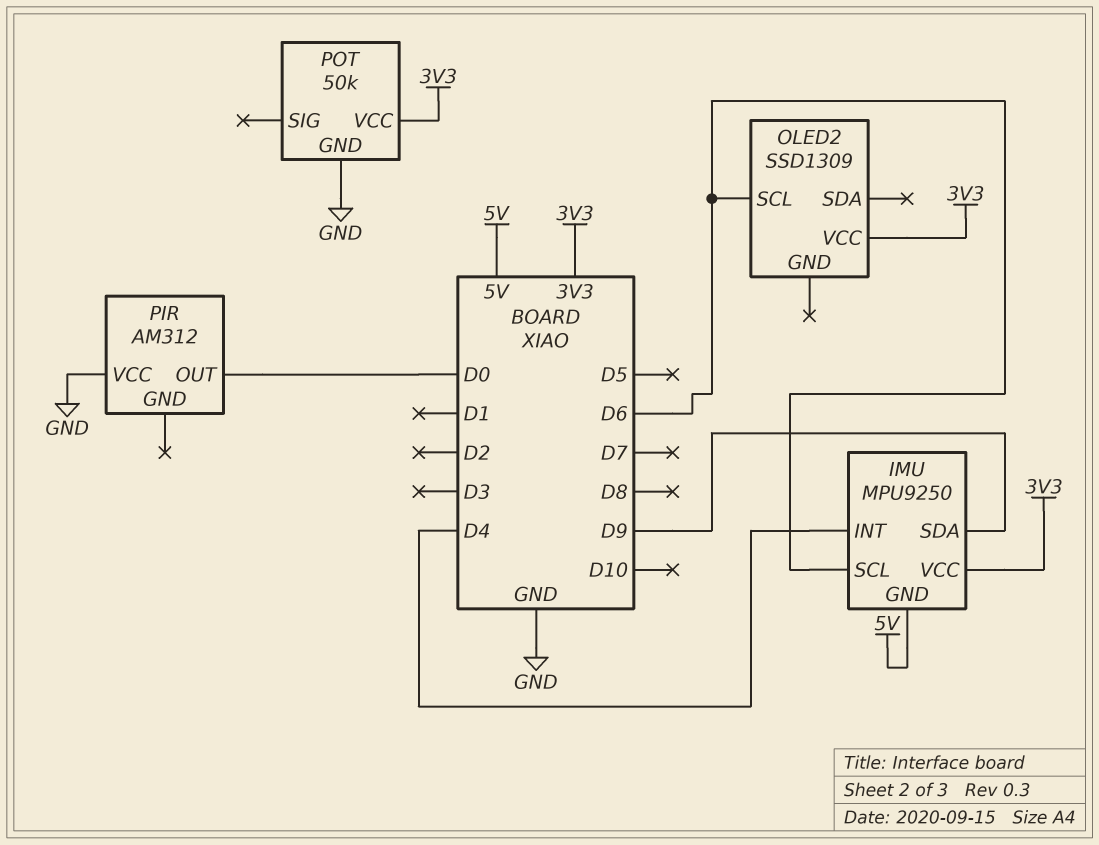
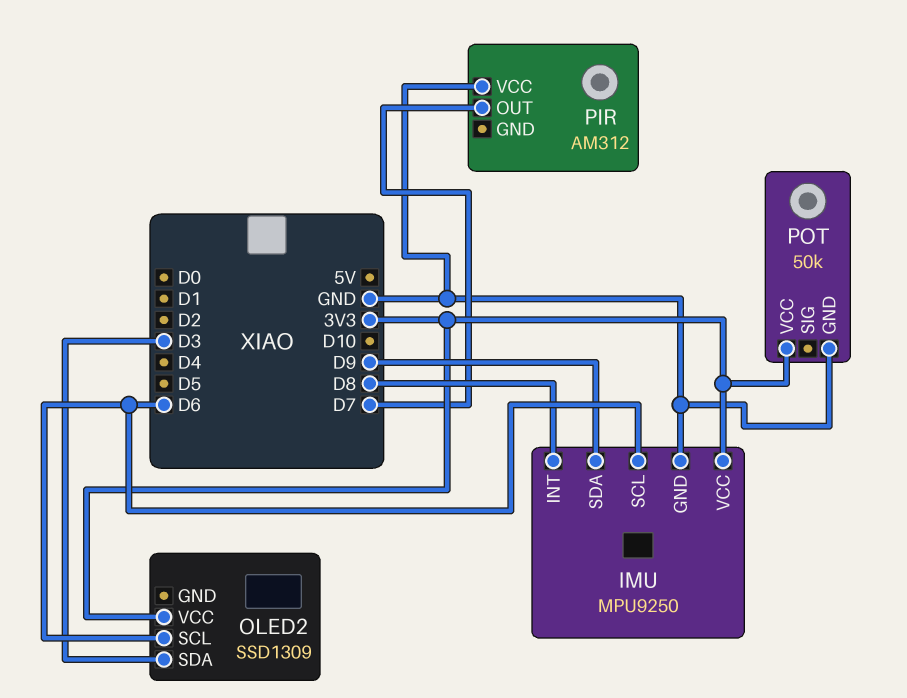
IMU pin GND: 5V -> GND
IMU pin INT: D4 -> D8
OLED2 pin SDA: none -> D3
PIR pin OUT: D0 -> D7

